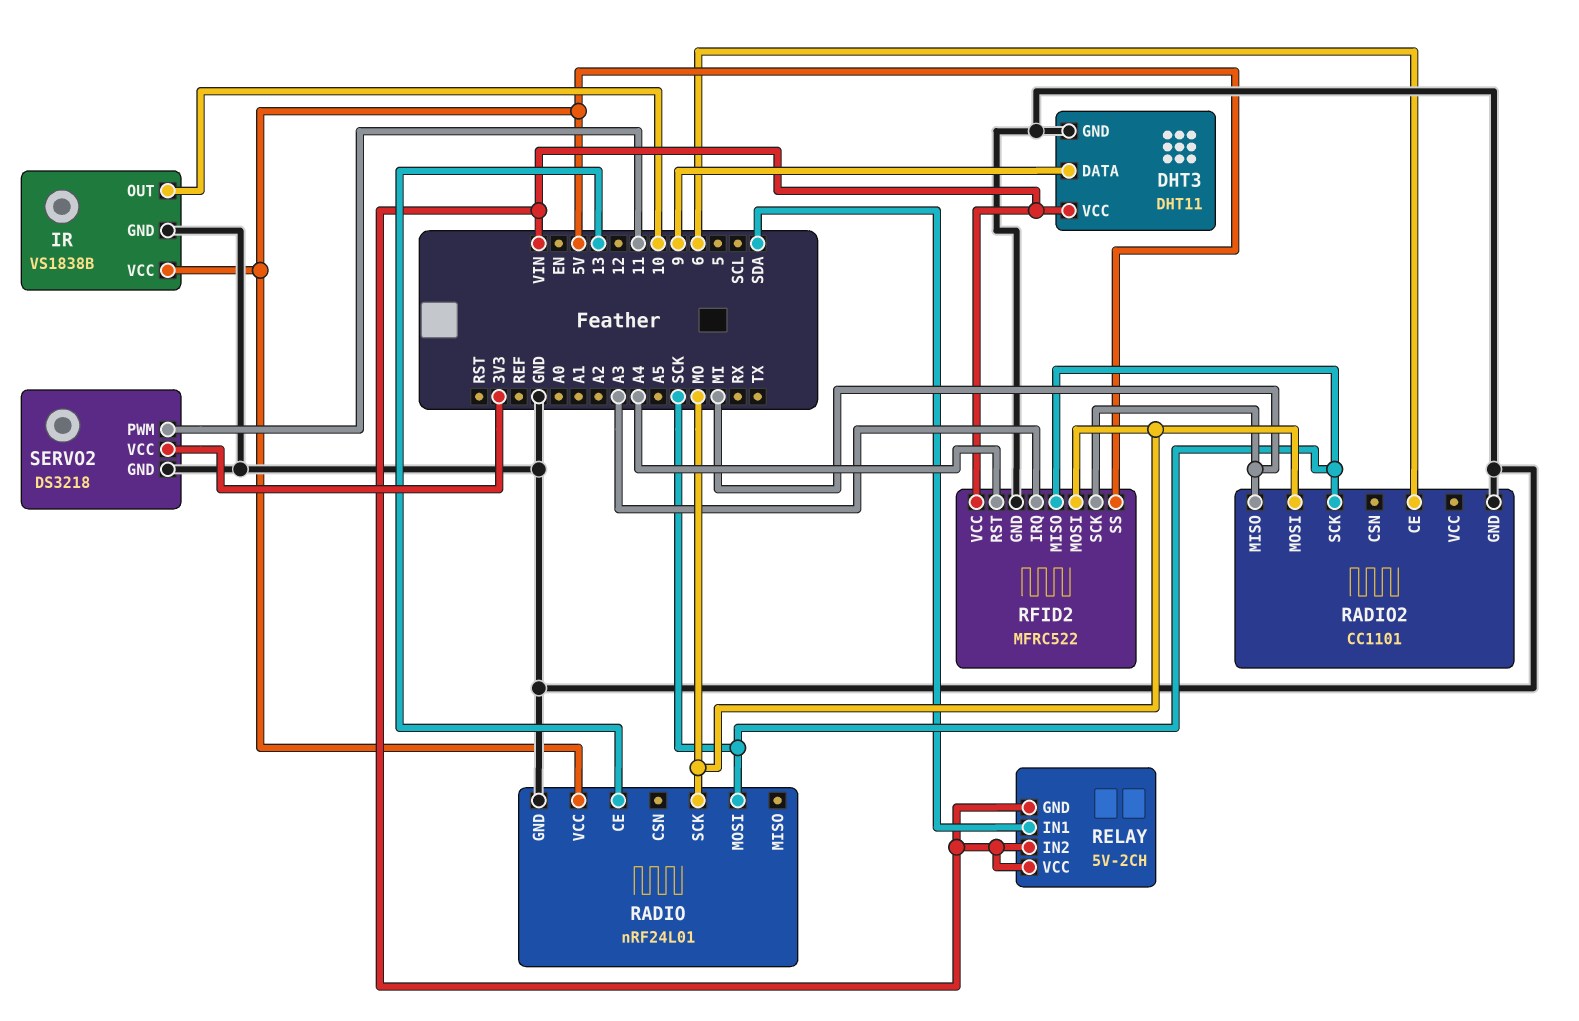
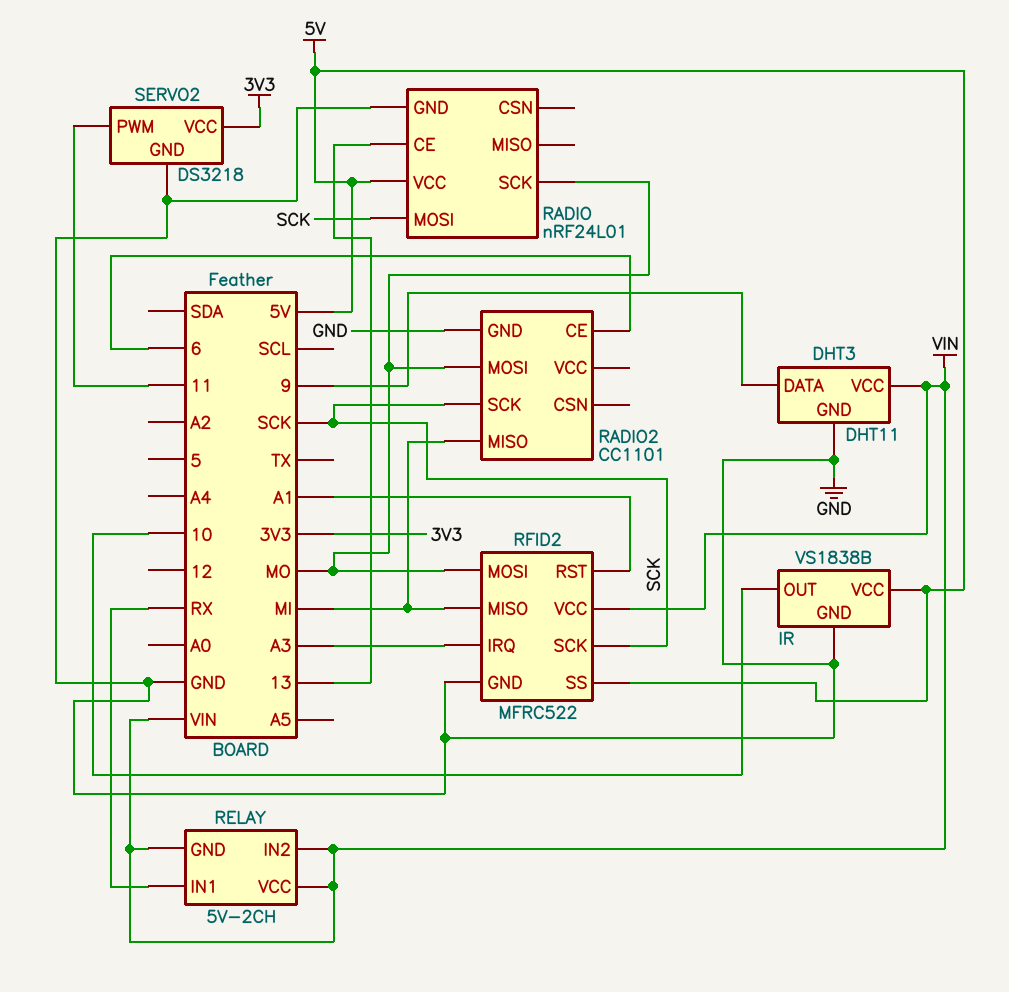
RELAY pin IN1: SDA -> RX
RFID2 pin MISO: SCK -> MI
RFID2 pin RST: A4 -> A1
RFID2 pin SCK: MI -> SCK

